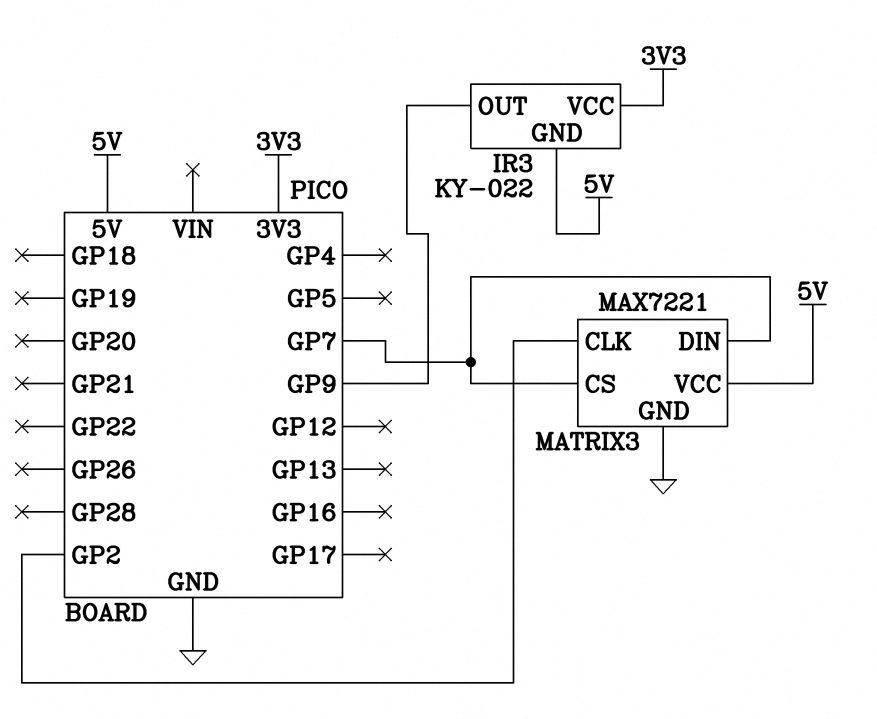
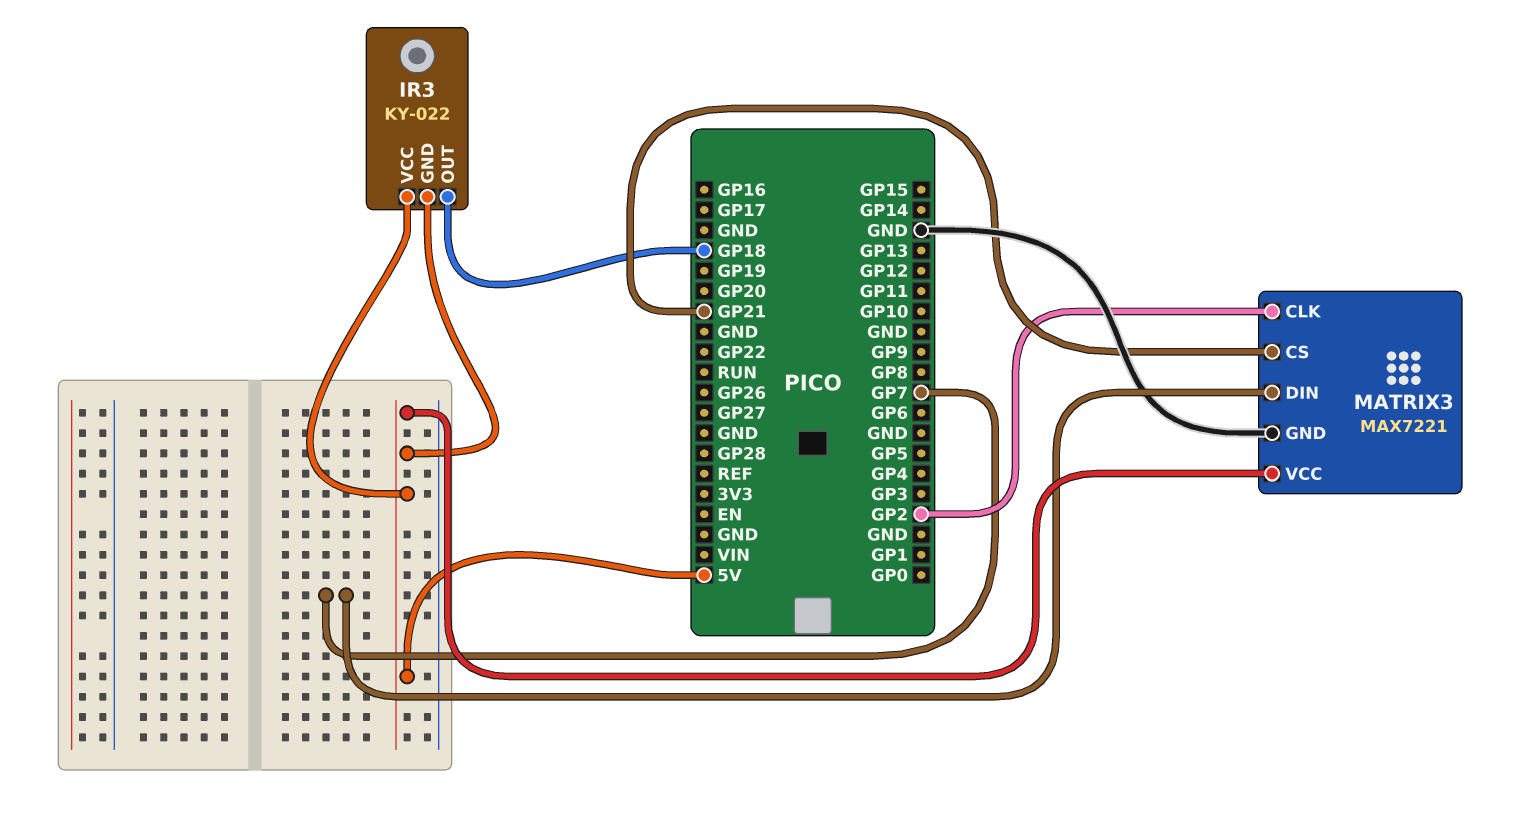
IR3 pin OUT: GP9 -> GP18
IR3 pin VCC: 3V3 -> 5V
MATRIX3 pin CS: GP7 -> GP21

